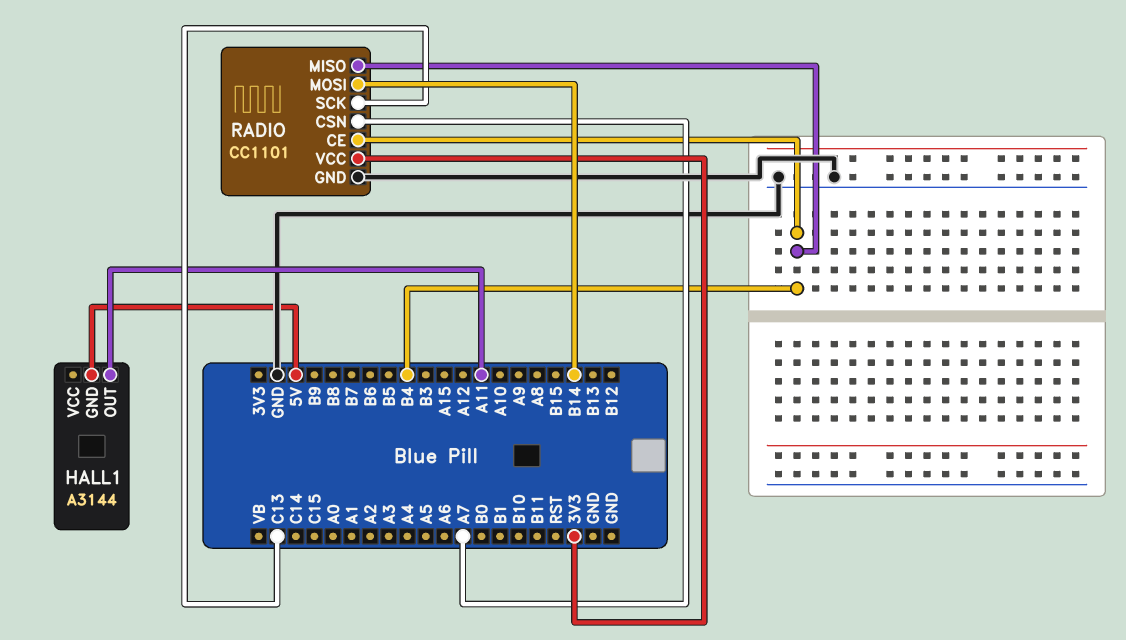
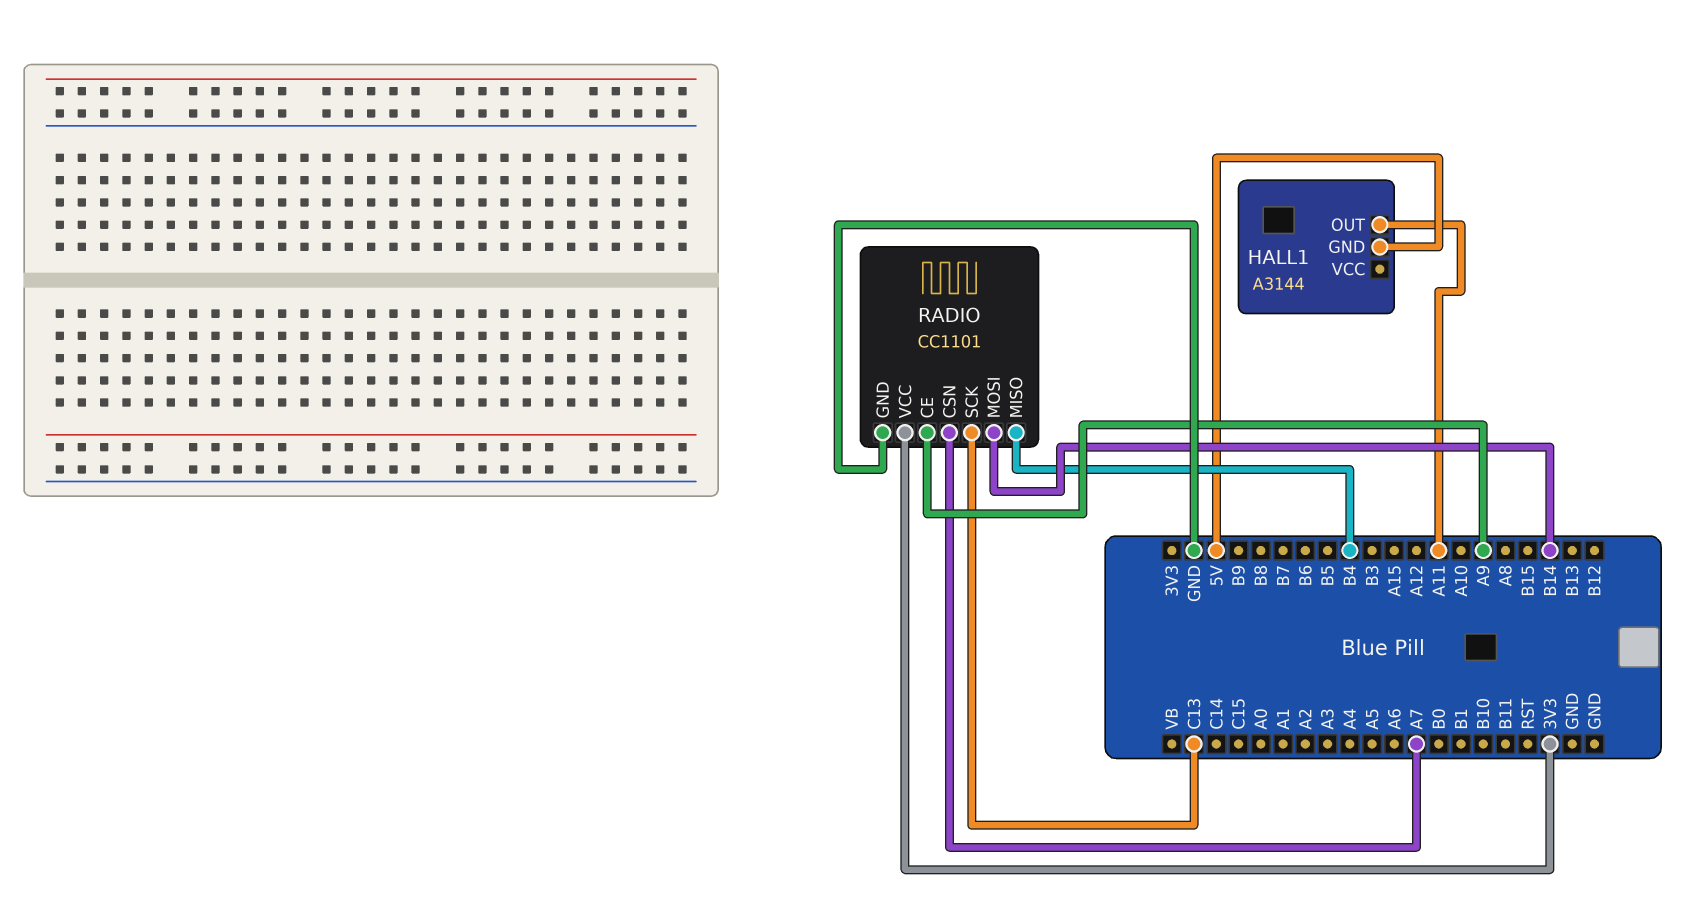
RADIO pin CE: B4 -> A9

